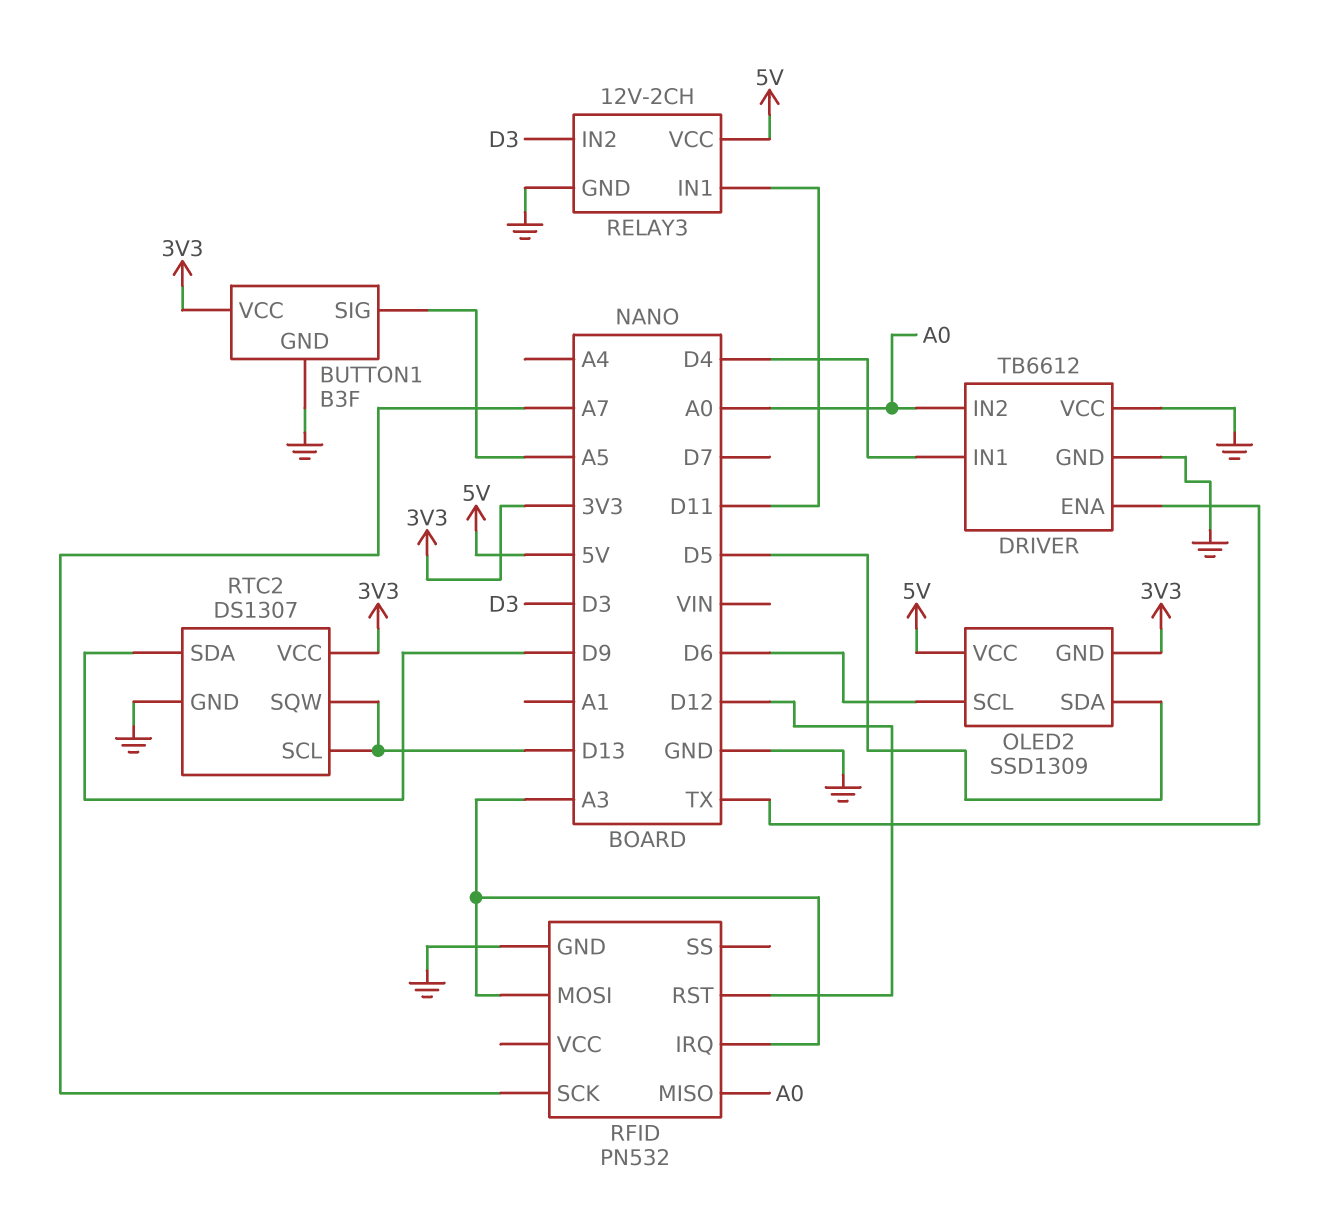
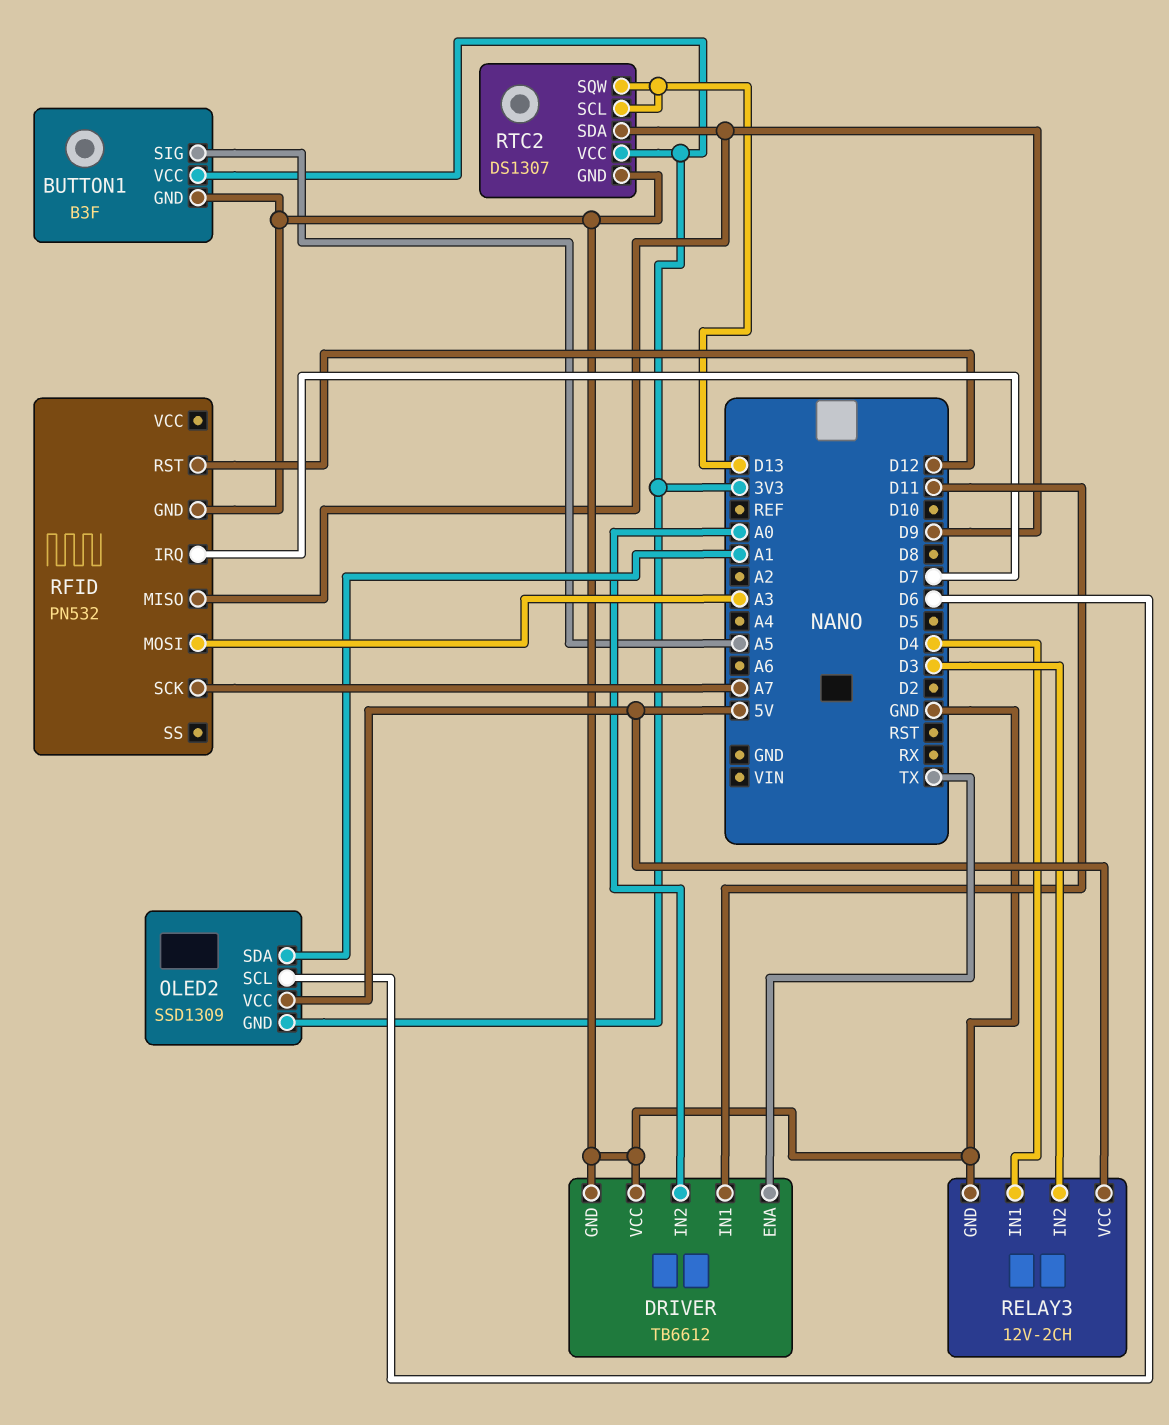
DRIVER pin IN1: D4 -> D11
OLED2 pin SDA: D5 -> A1
RELAY3 pin IN1: D11 -> D4
RFID pin IRQ: A3 -> D7
RFID pin MISO: A0 -> D9

